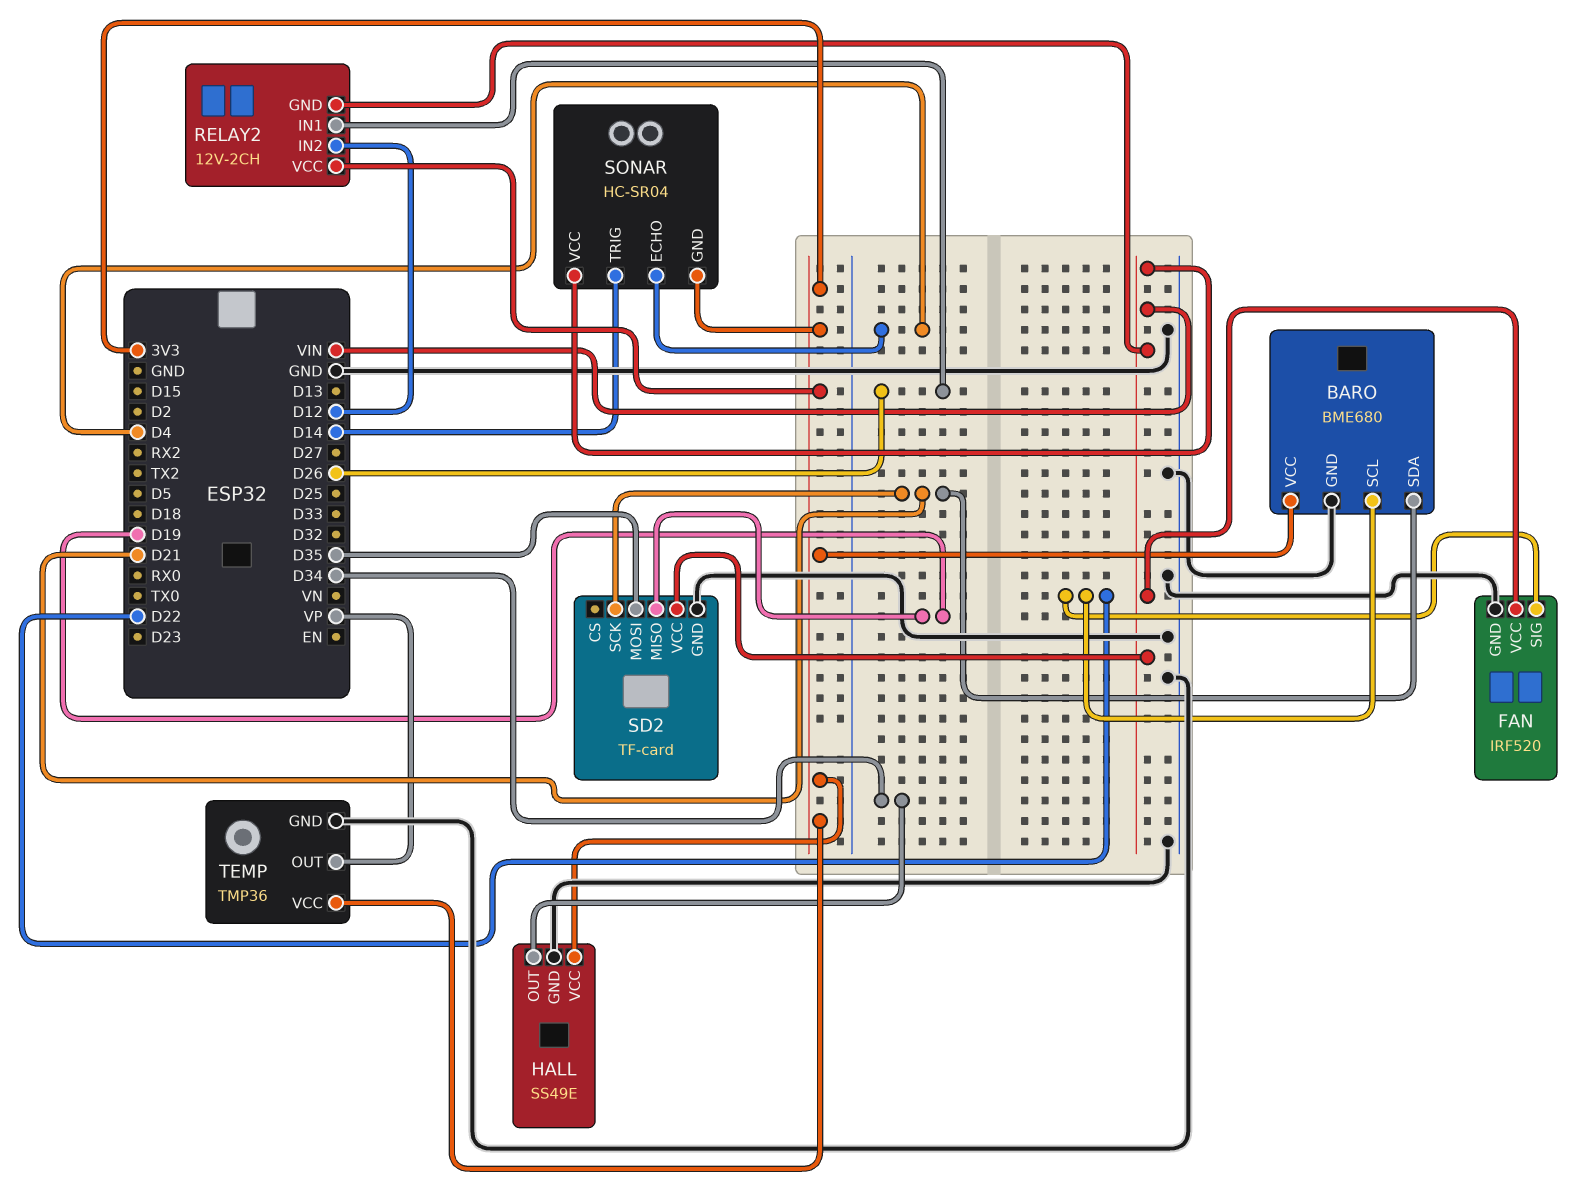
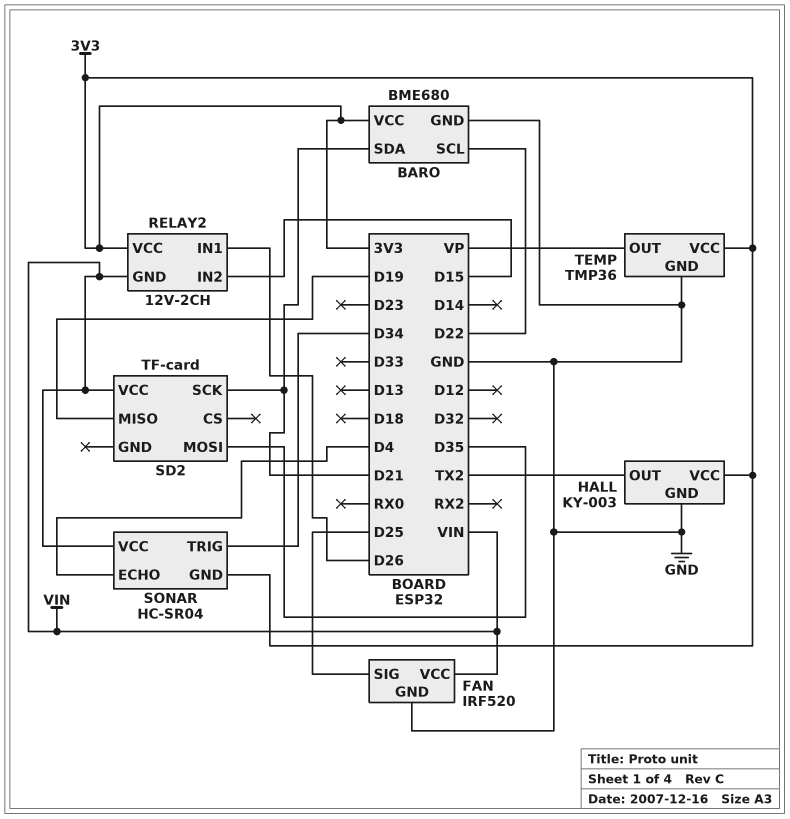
FAN pin SIG: D22 -> D25
HALL: SS49E -> KY-003
HALL pin OUT: D34 -> TX2
RELAY2 pin IN2: D12 -> D15
SD2 pin GND: GND -> none
SONAR pin TRIG: D14 -> D34

